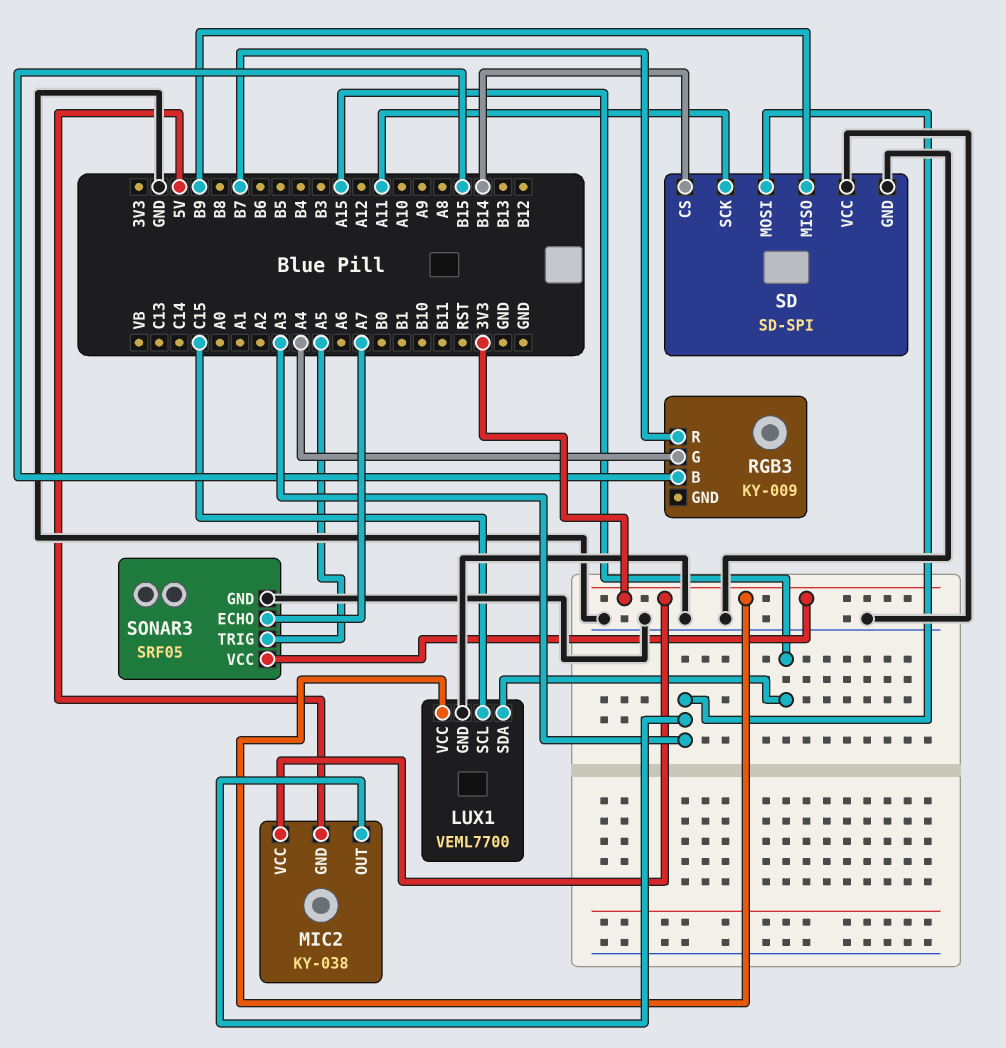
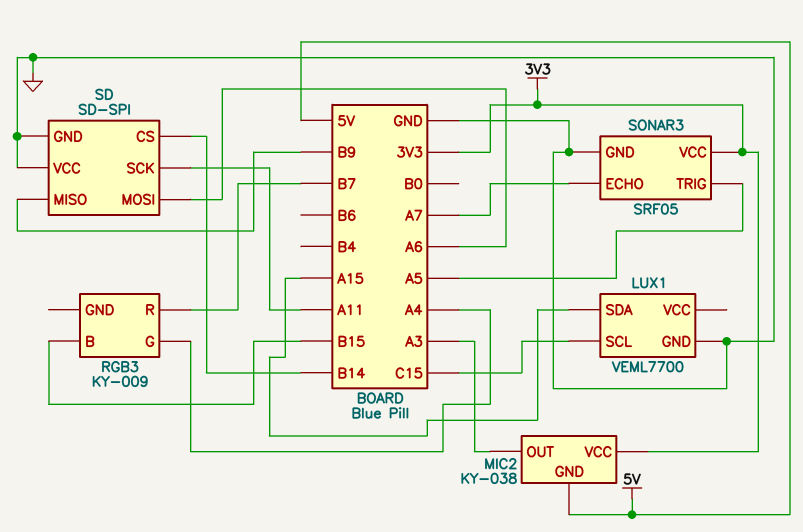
LUX1 pin VCC: 3V3 -> none
SD pin MOSI: A3 -> A6

